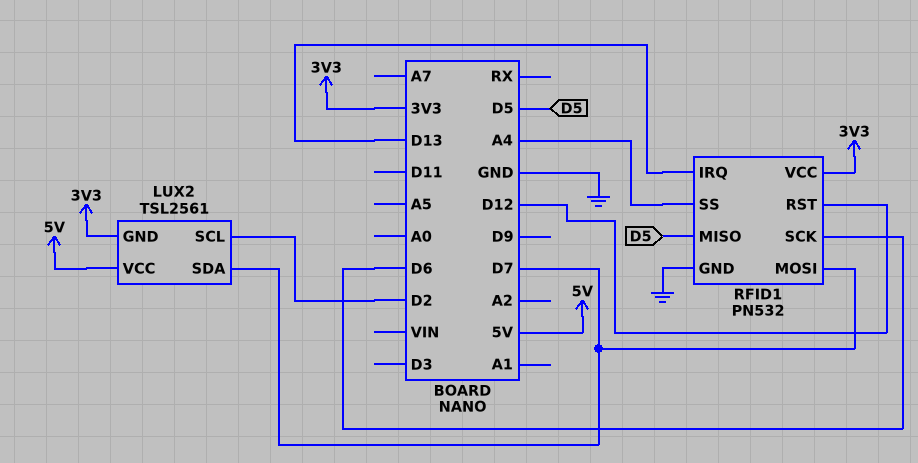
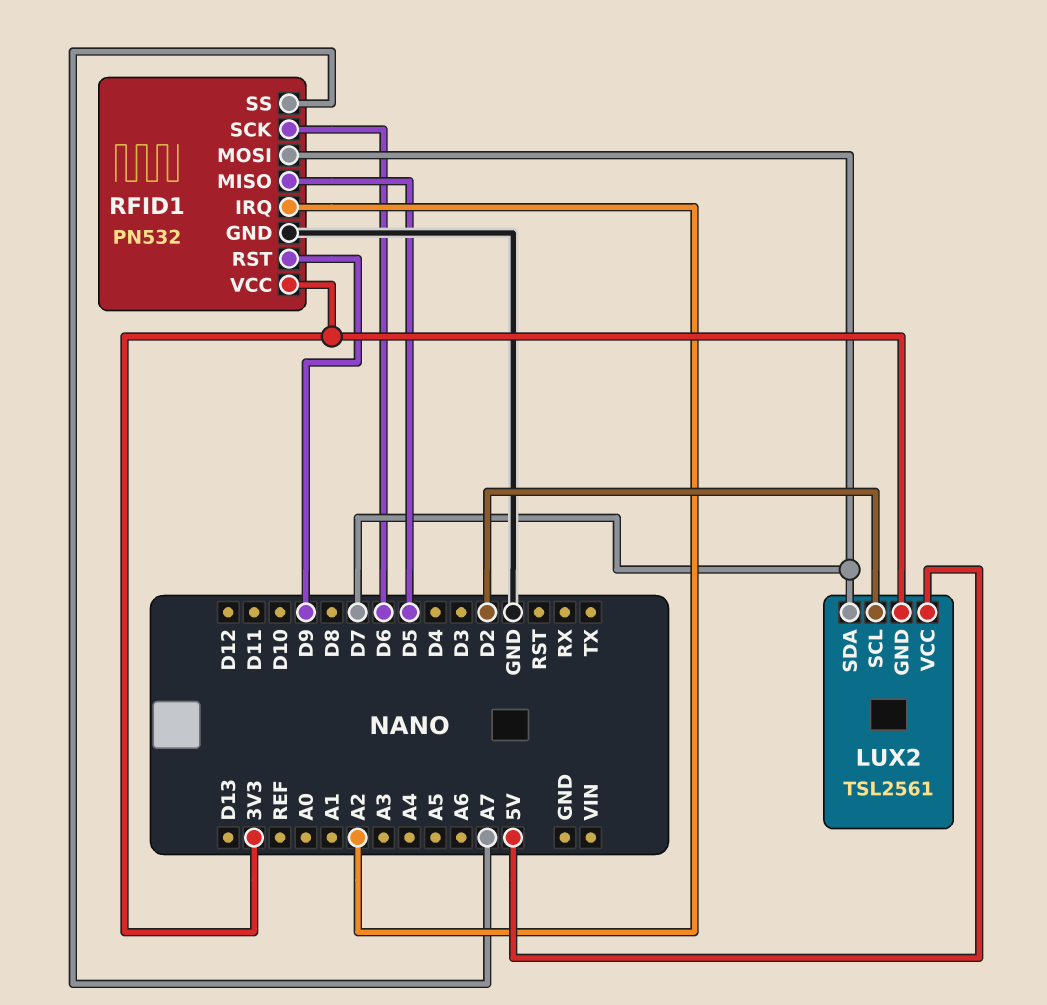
RFID1 pin IRQ: D13 -> A2
RFID1 pin RST: D12 -> D9
RFID1 pin SS: A4 -> A7

